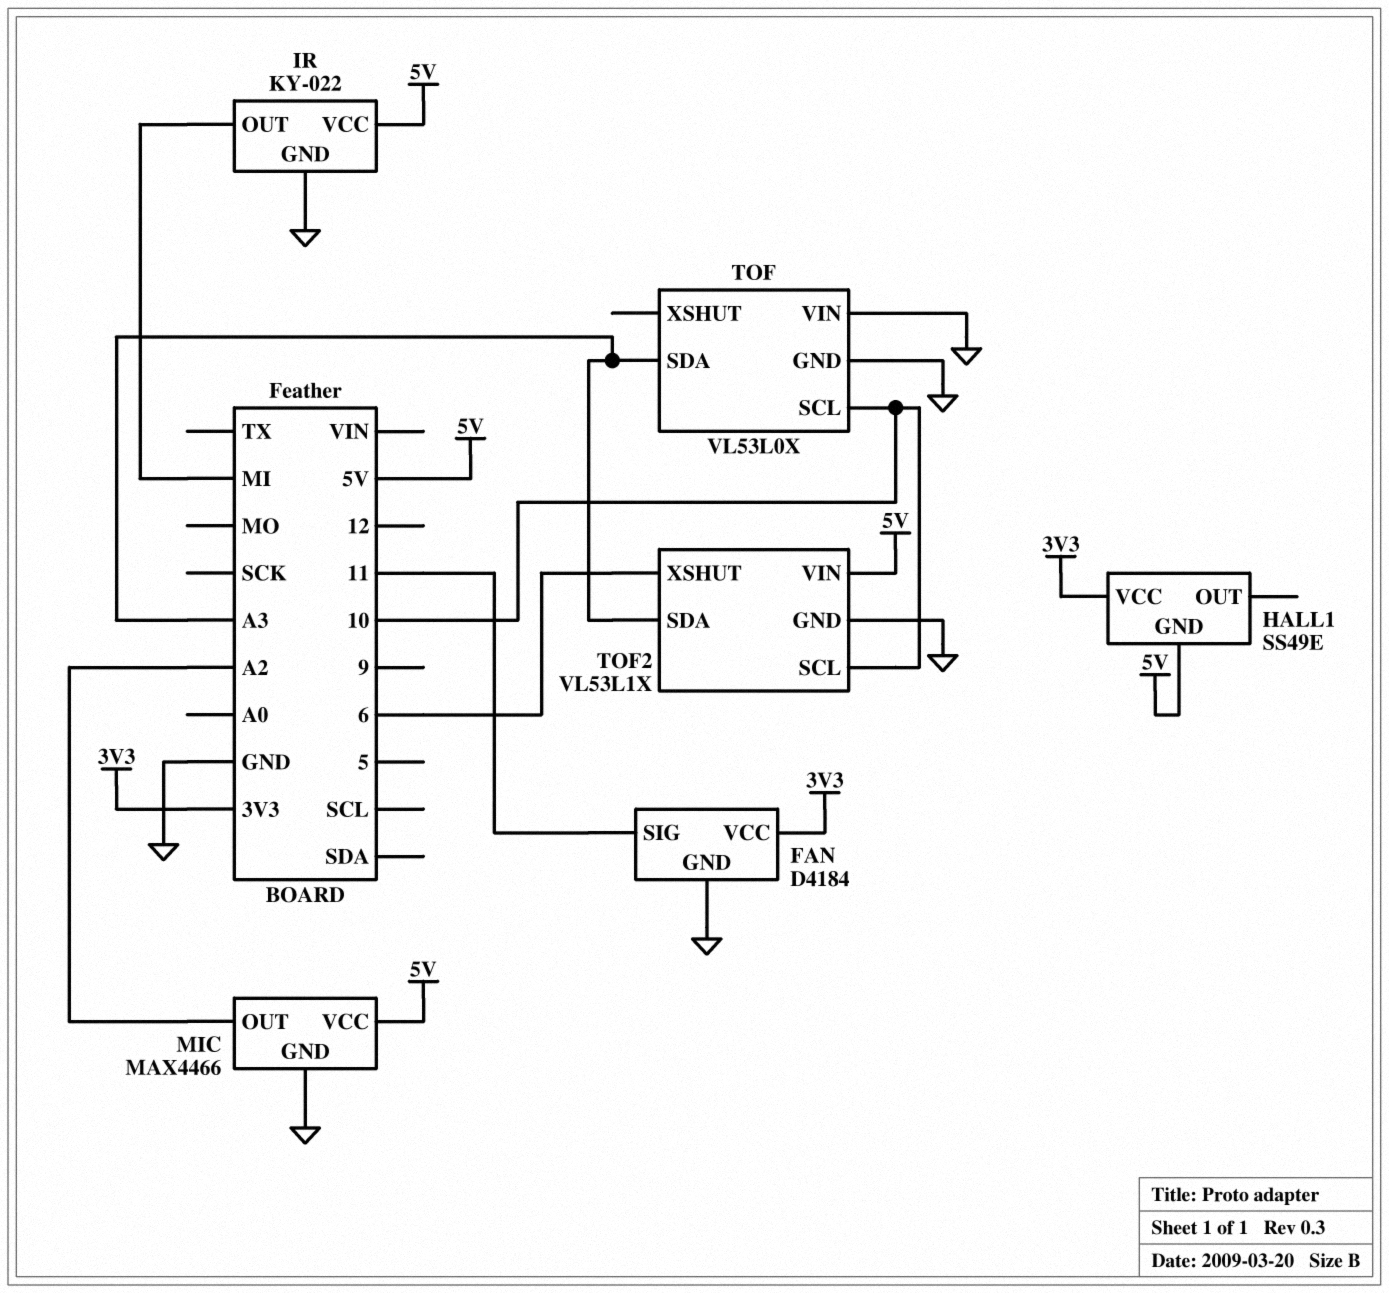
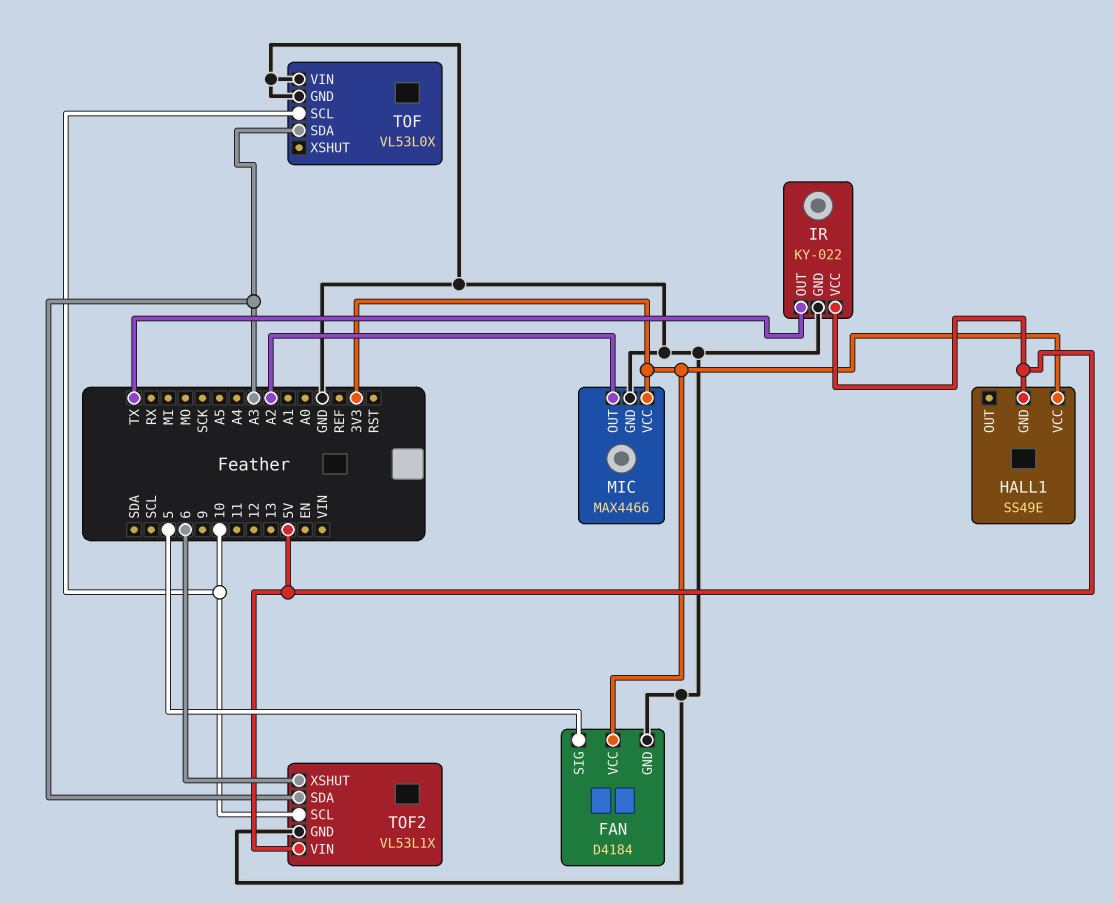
FAN pin SIG: 11 -> 5
IR pin OUT: MI -> TX
MIC pin VCC: 5V -> 3V3

